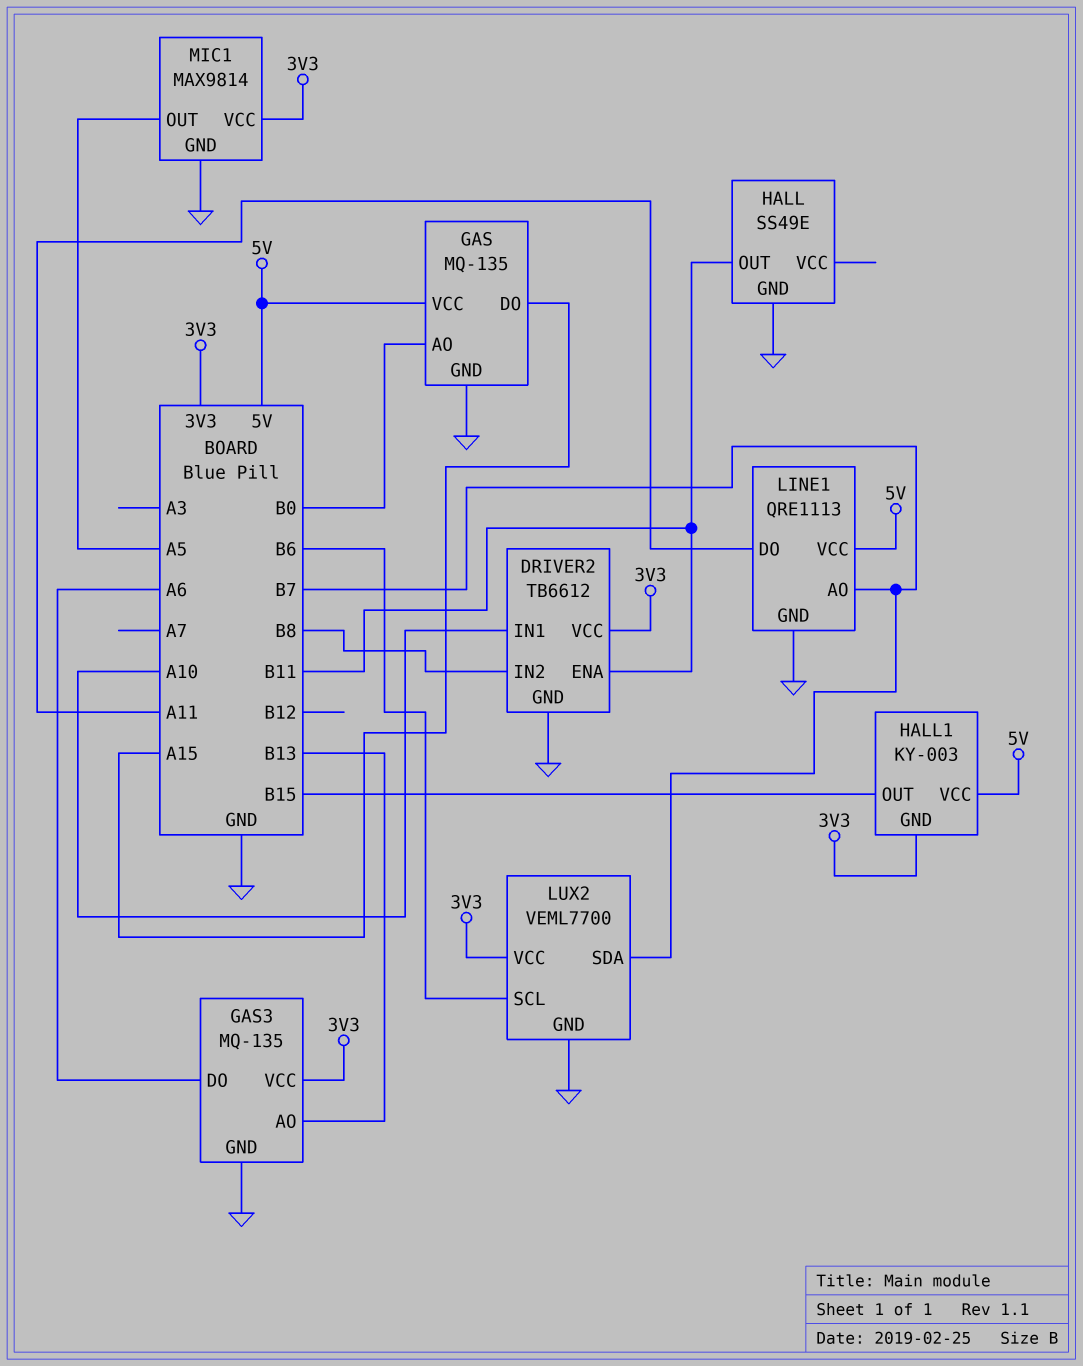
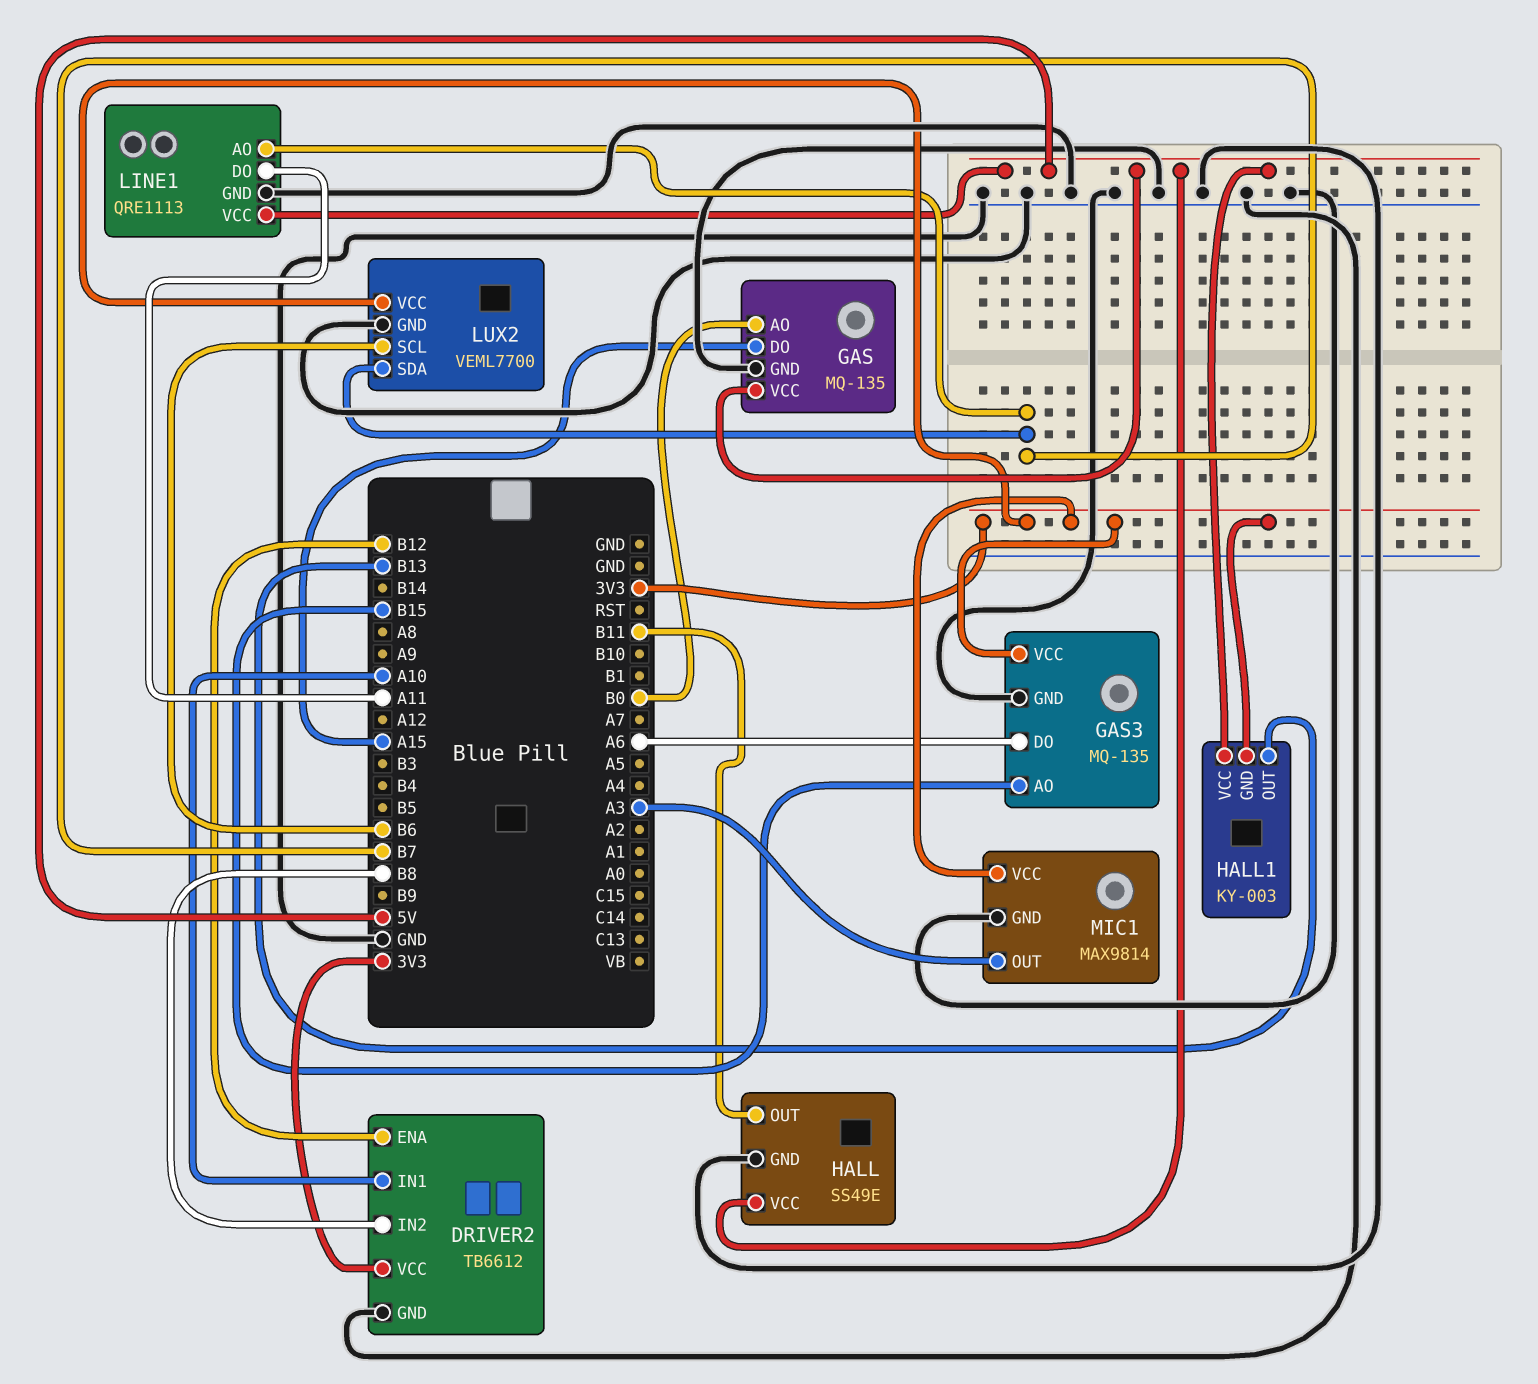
DRIVER2 pin ENA: B11 -> B12
GAS3 pin AO: B13 -> B15
HALL pin VCC: none -> 5V
HALL1 pin OUT: B15 -> B13
MIC1 pin OUT: A5 -> A3

